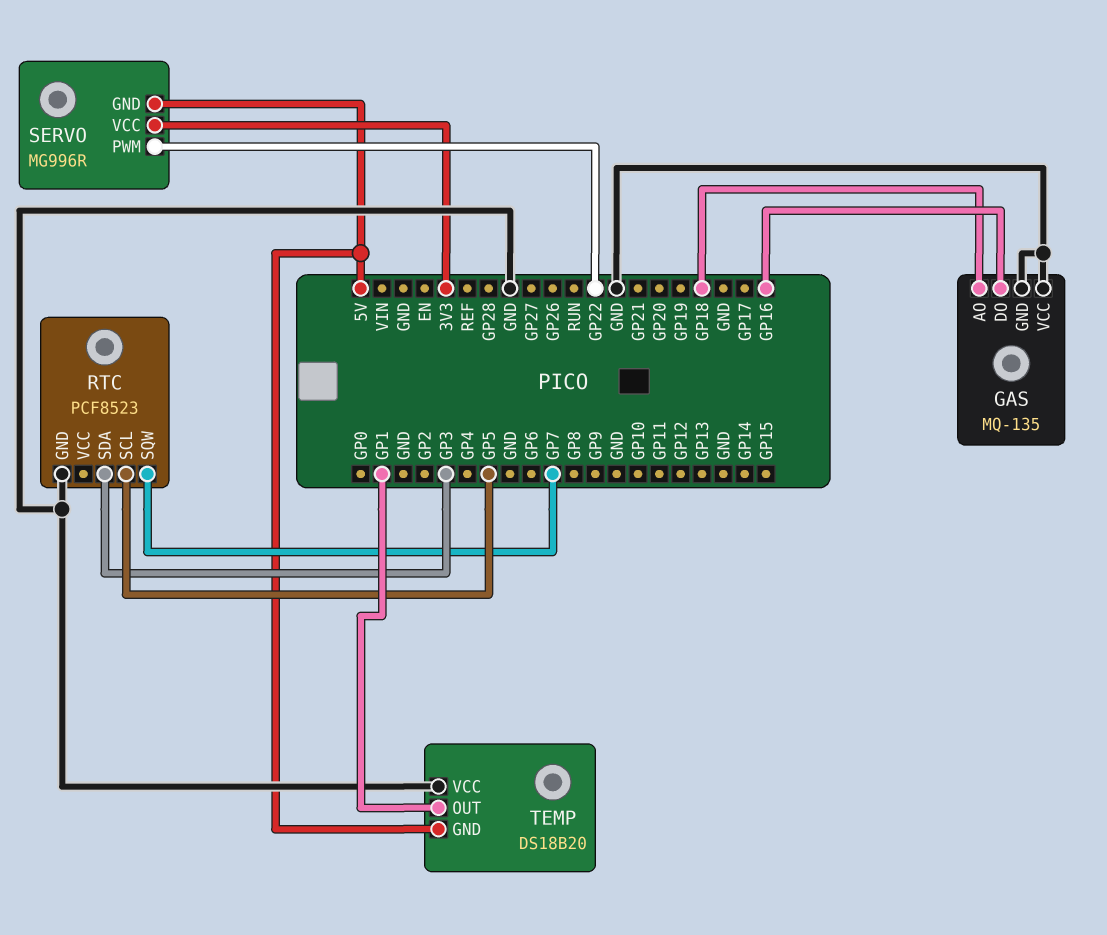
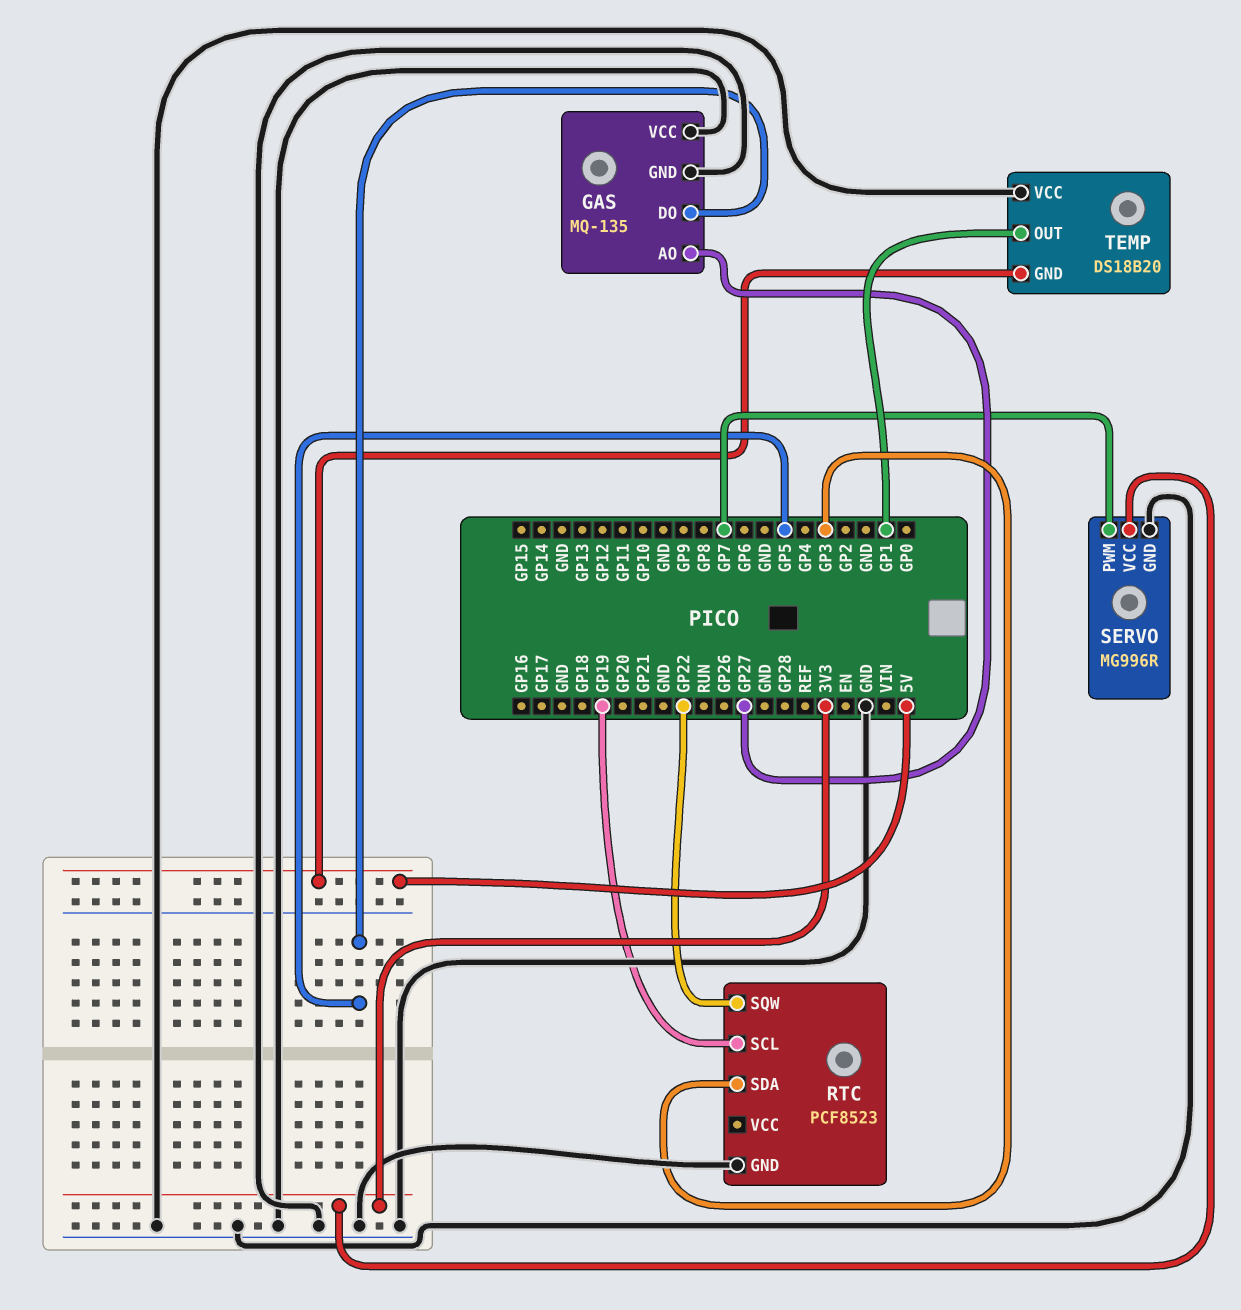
GAS pin AO: GP18 -> GP27
GAS pin DO: GP16 -> GP5
RTC pin SCL: GP5 -> GP19
RTC pin SQW: GP7 -> GP22
SERVO pin GND: 5V -> GND
SERVO pin PWM: GP22 -> GP7

